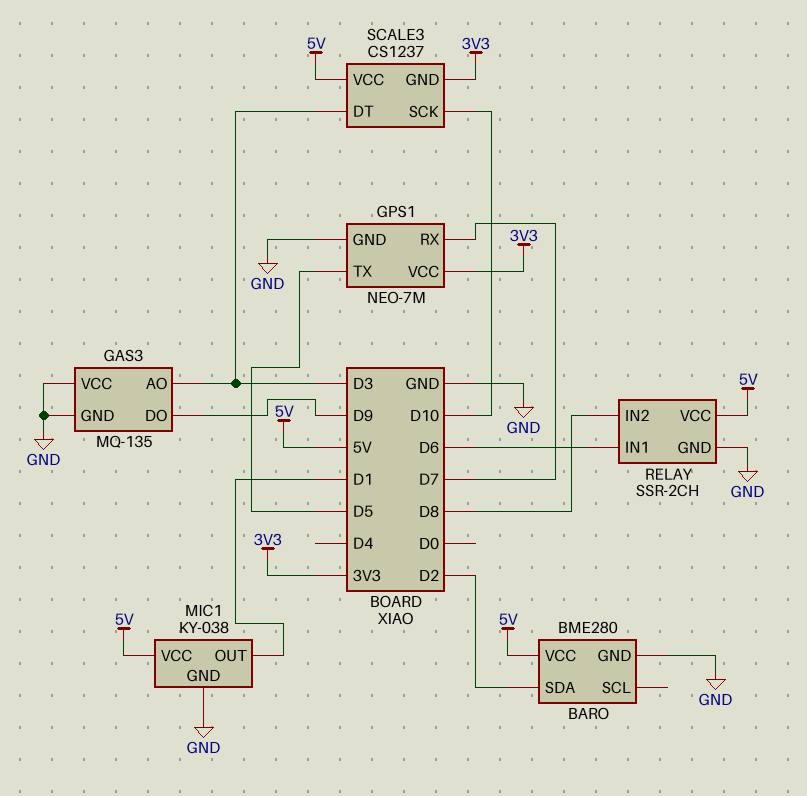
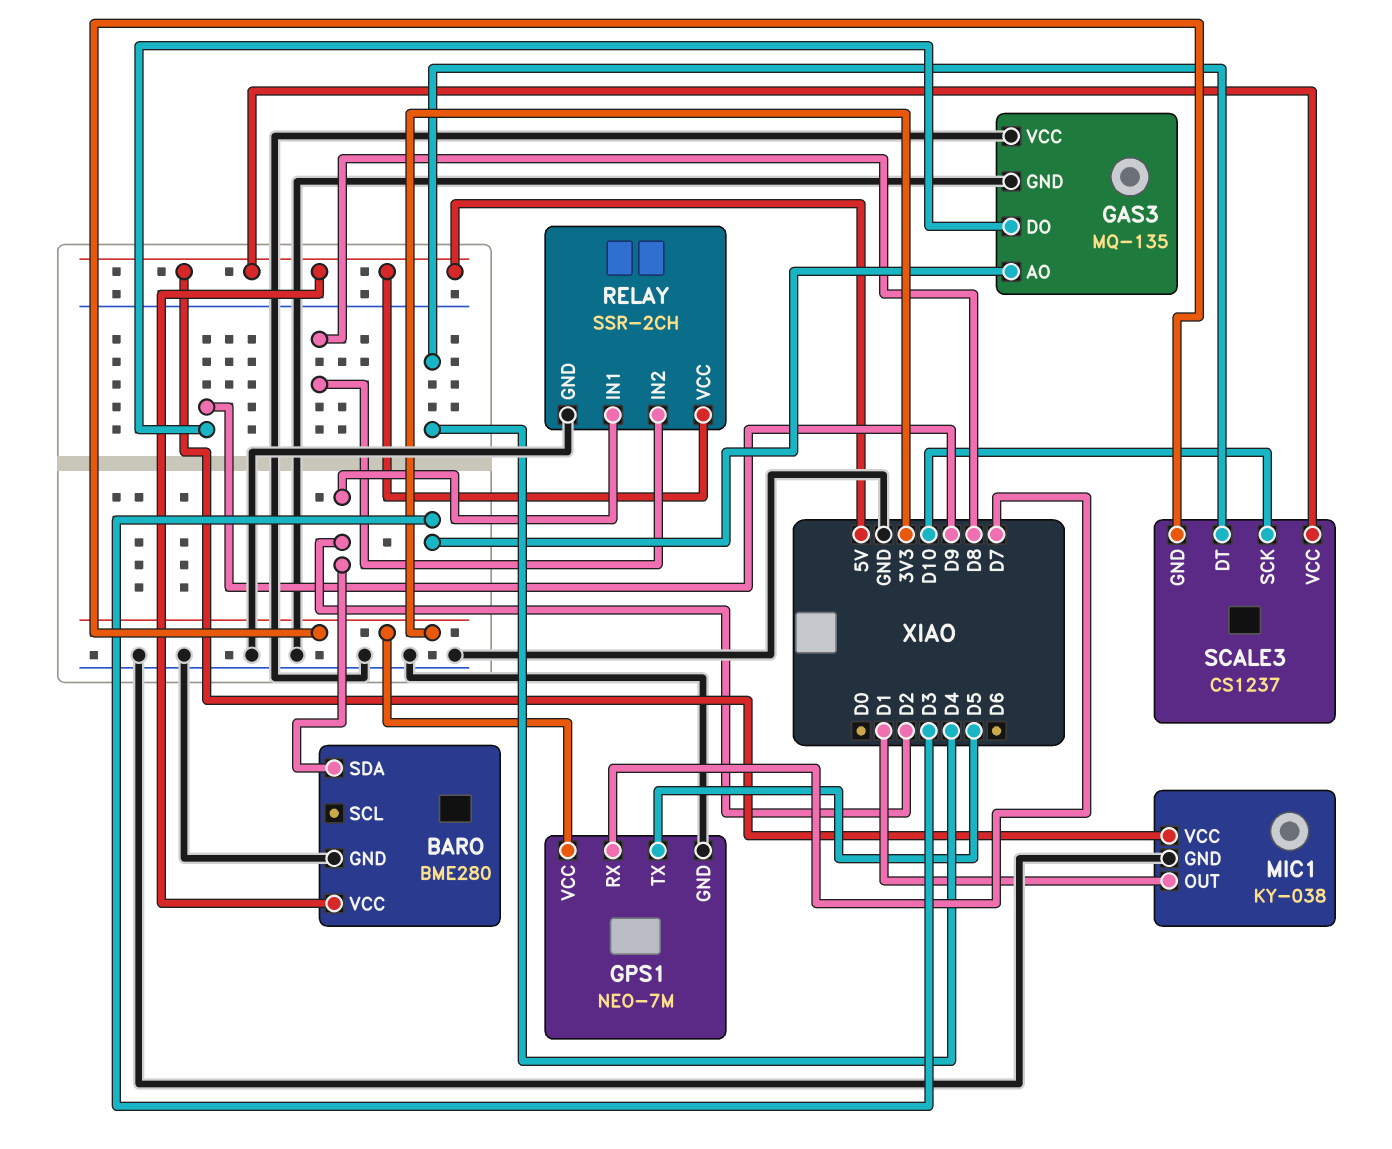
RELAY pin IN1: D6 -> D2
SCALE3 pin DT: D3 -> D4

